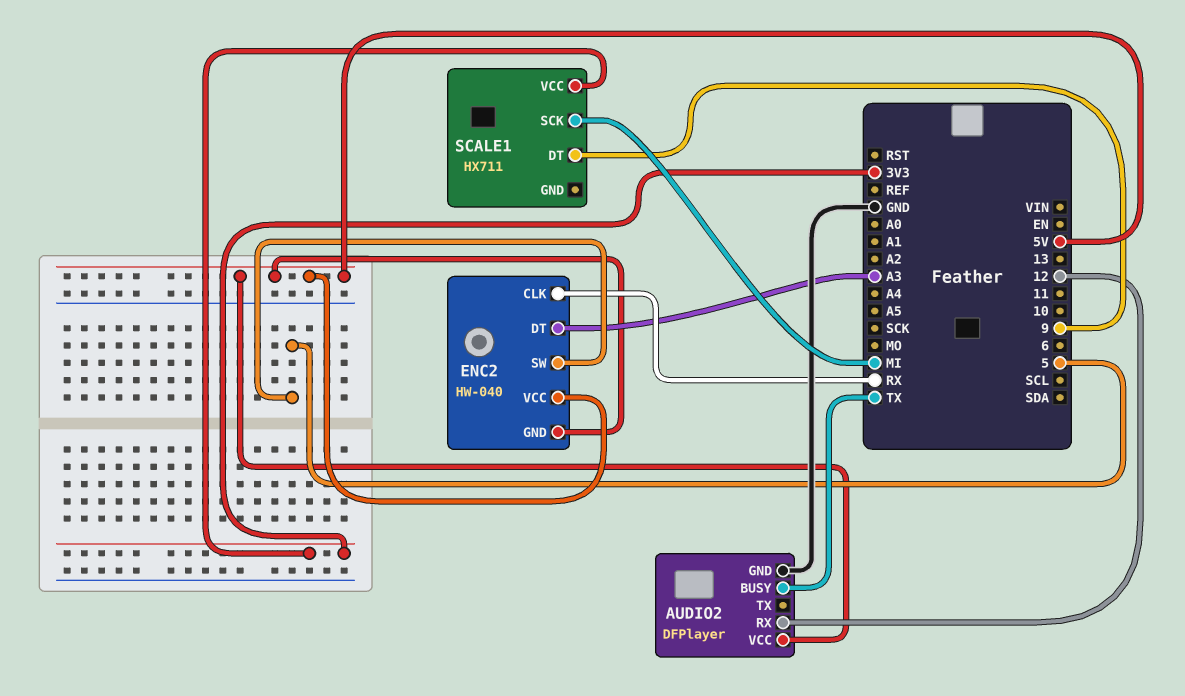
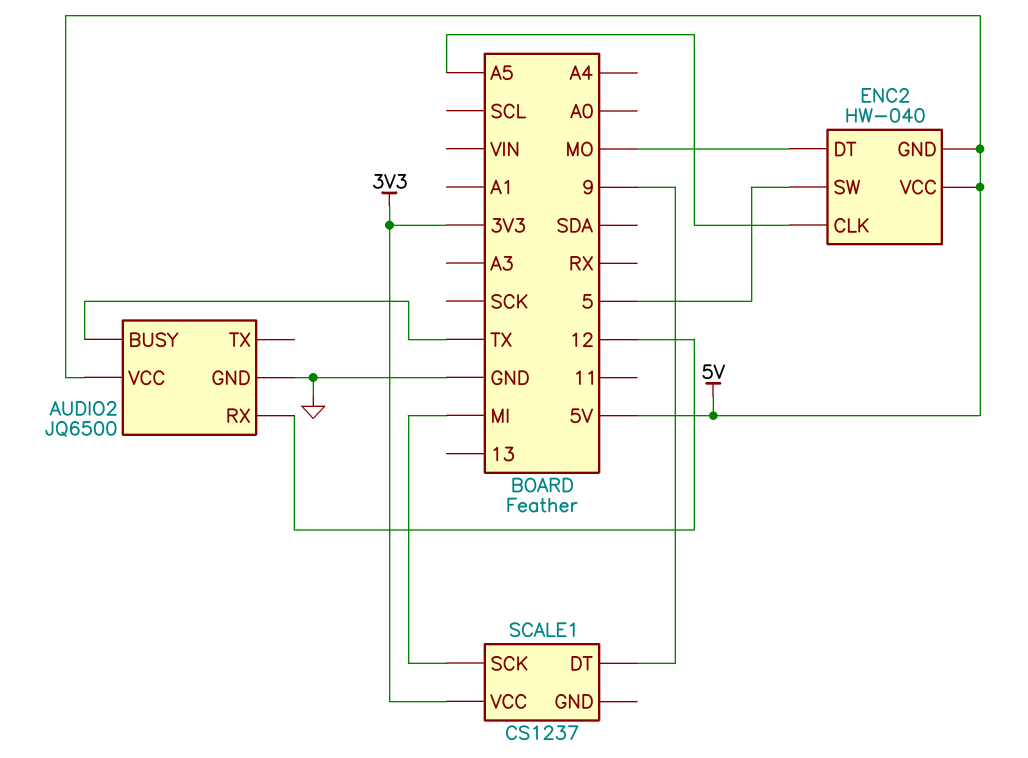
AUDIO2: DFPlayer -> JQ6500
ENC2 pin CLK: RX -> A5
ENC2 pin DT: A3 -> MO
SCALE1: HX711 -> CS1237

